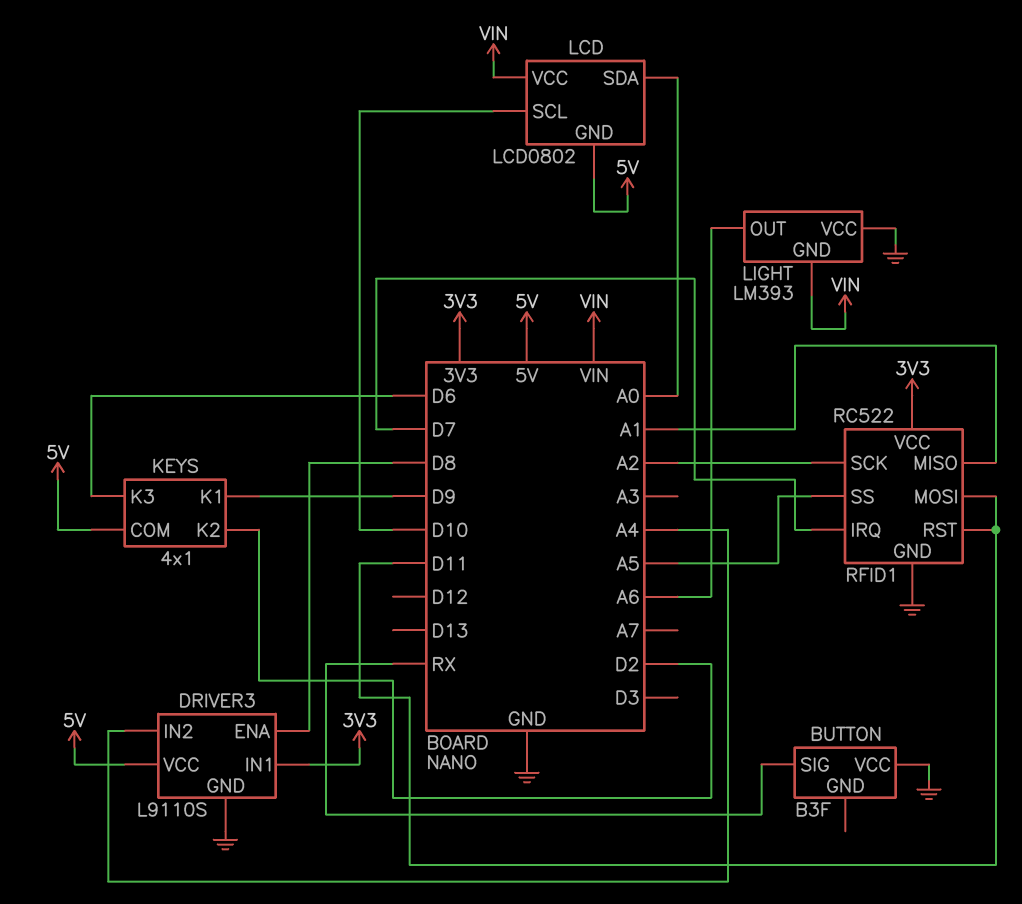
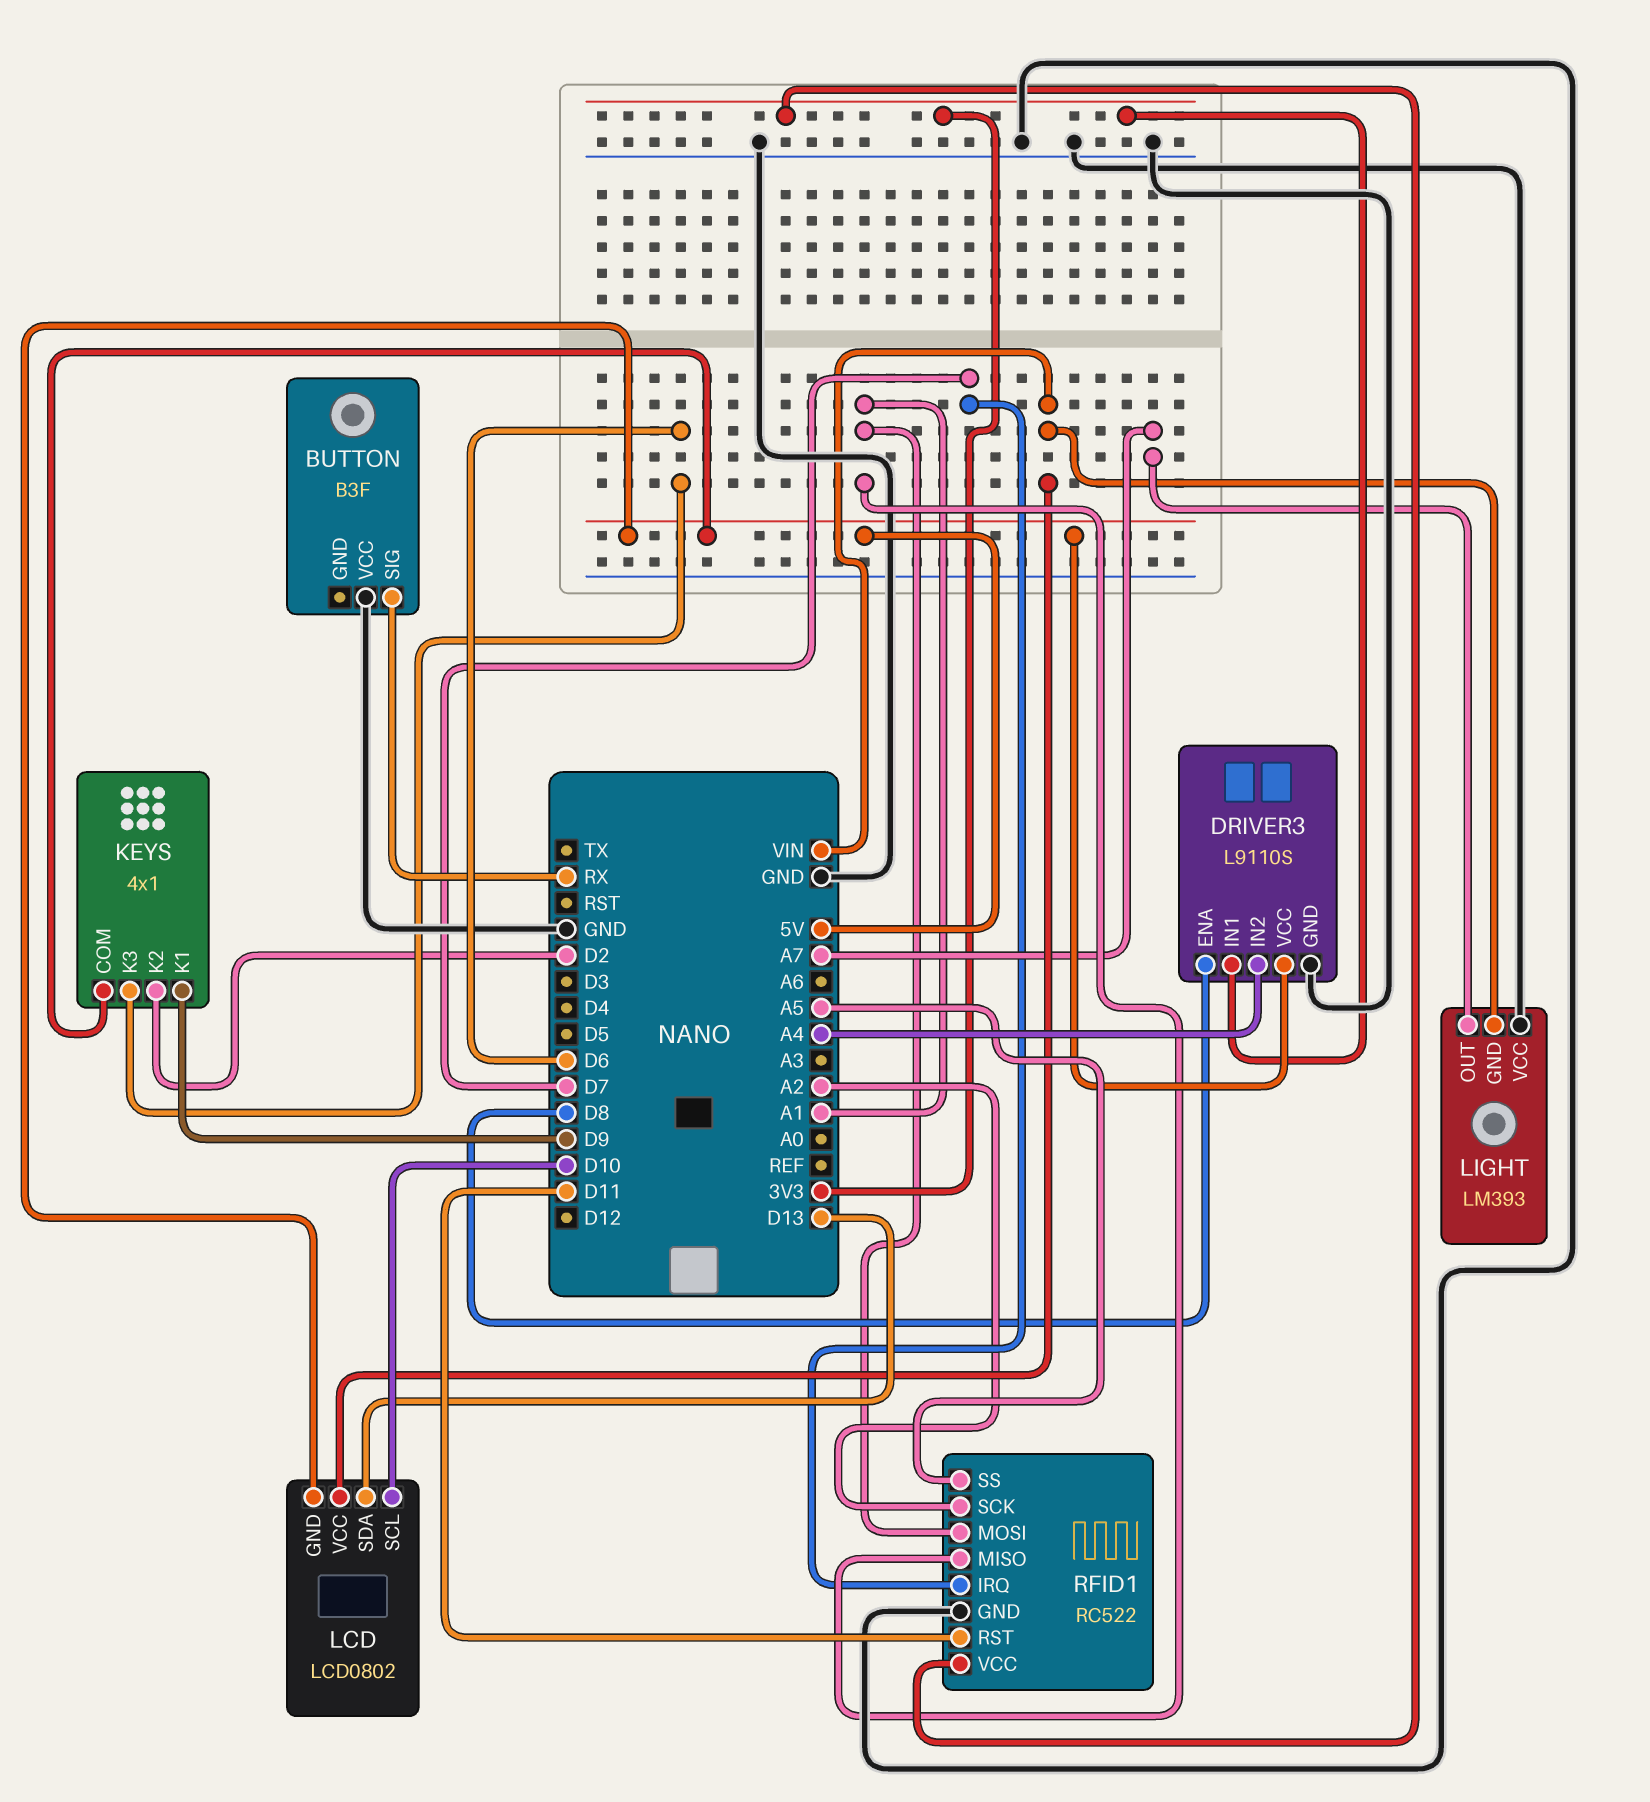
LCD pin SDA: A0 -> D13
LIGHT pin OUT: A6 -> A7
RFID1 pin MOSI: D11 -> A1

